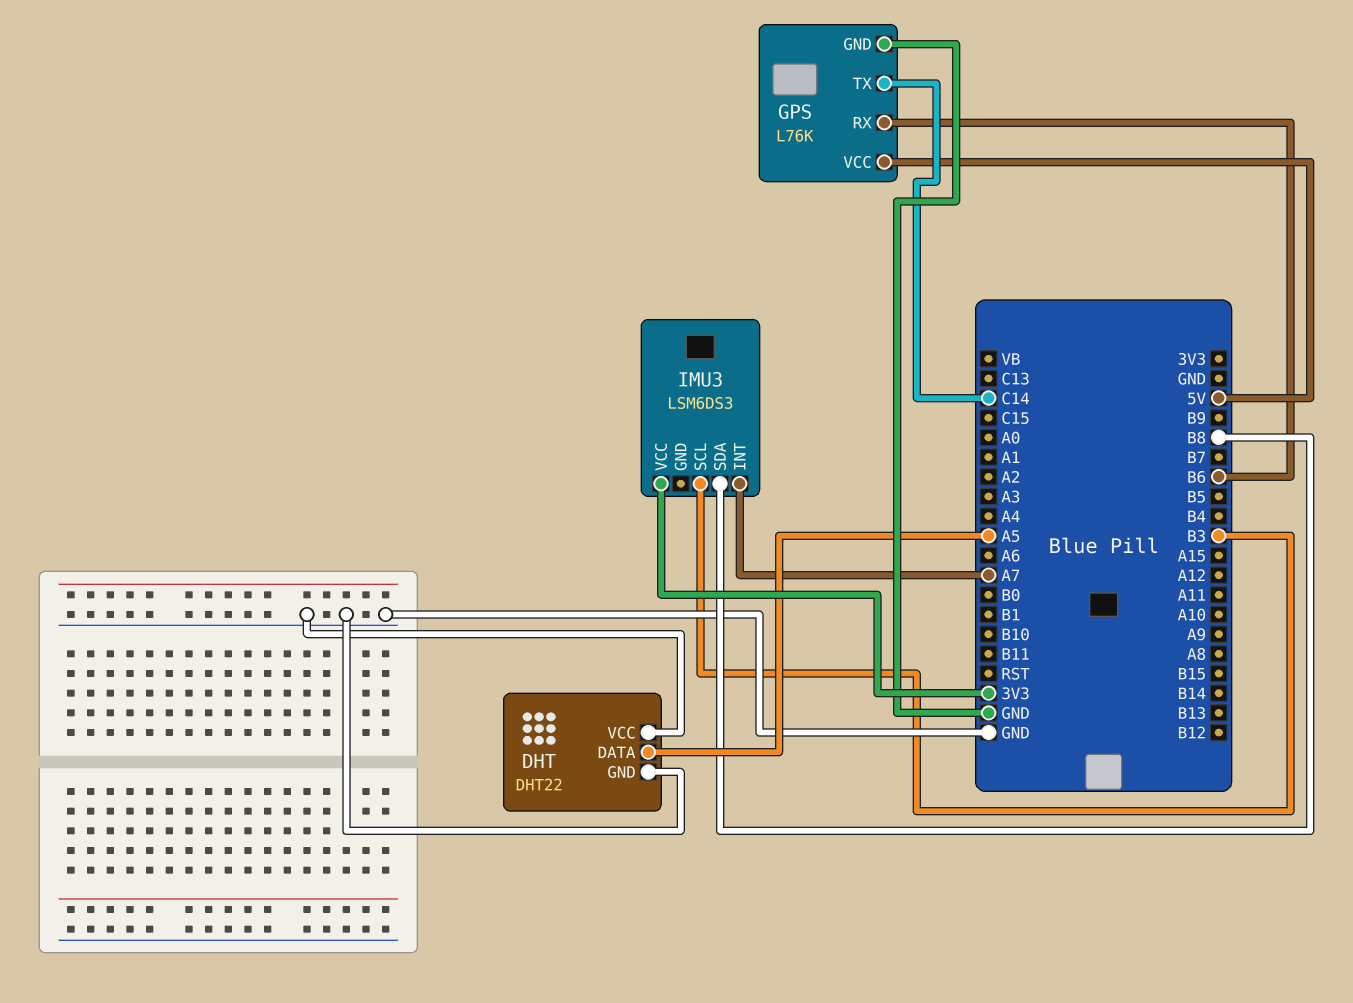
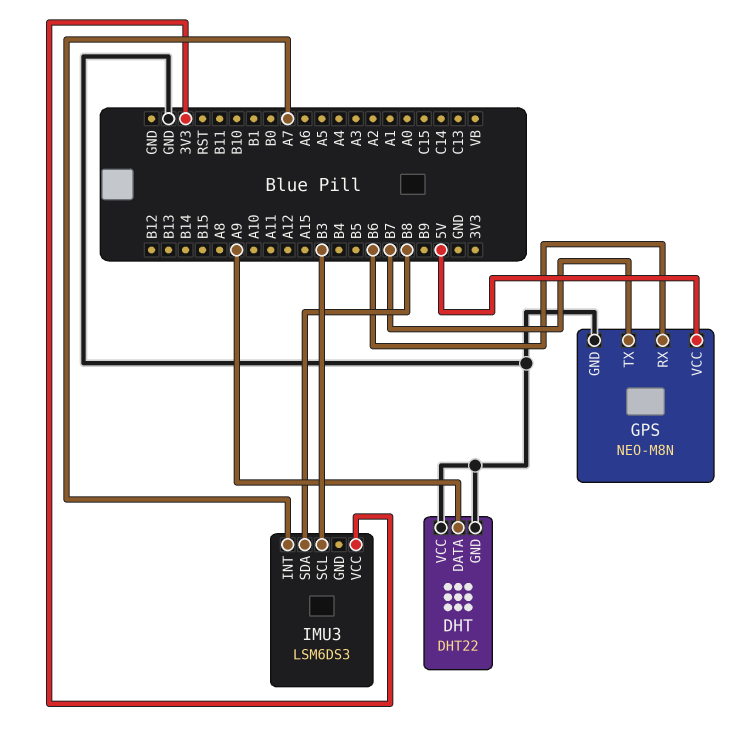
DHT pin DATA: A5 -> A9
GPS: L76K -> NEO-M8N
GPS pin TX: C14 -> B7

